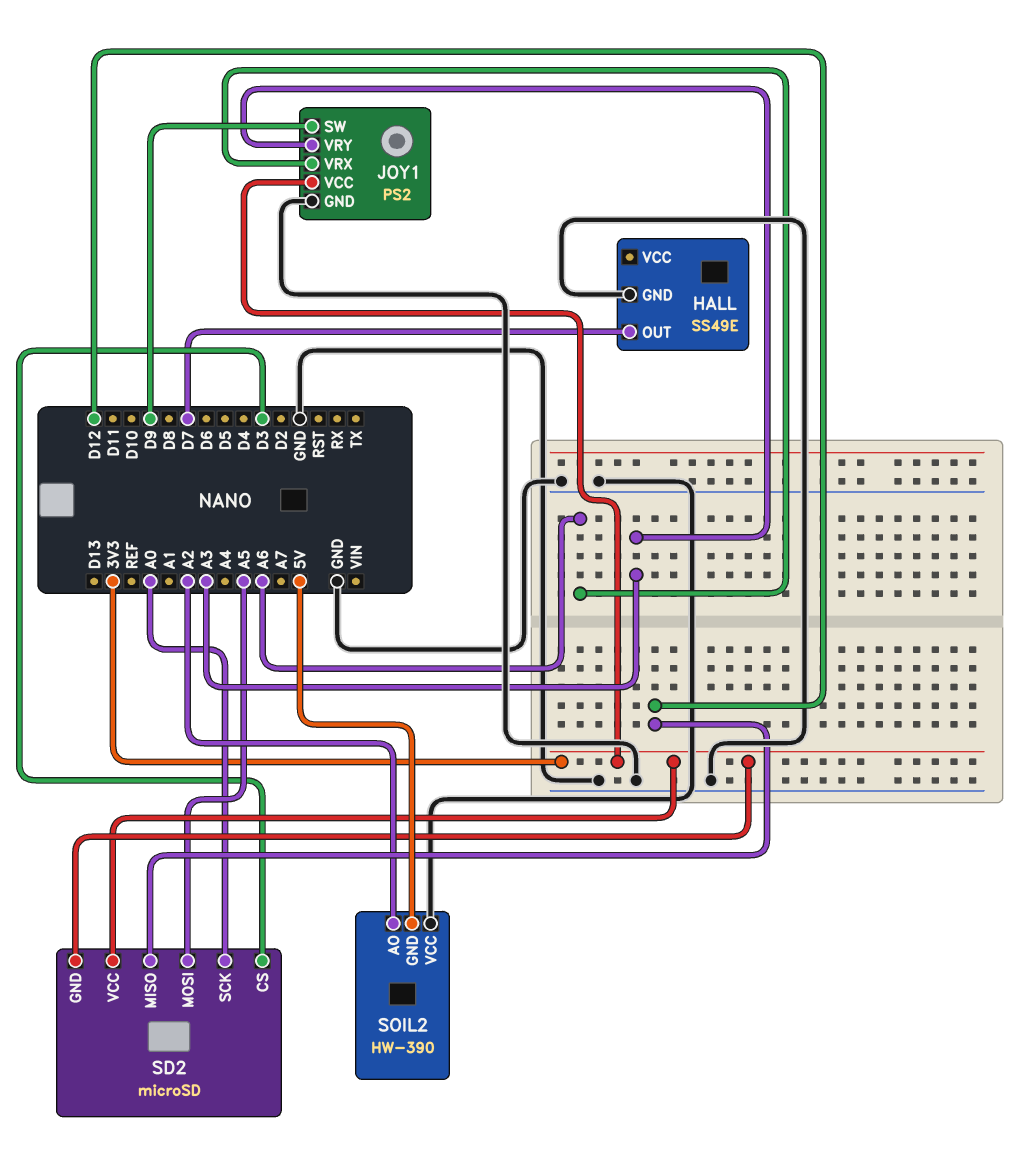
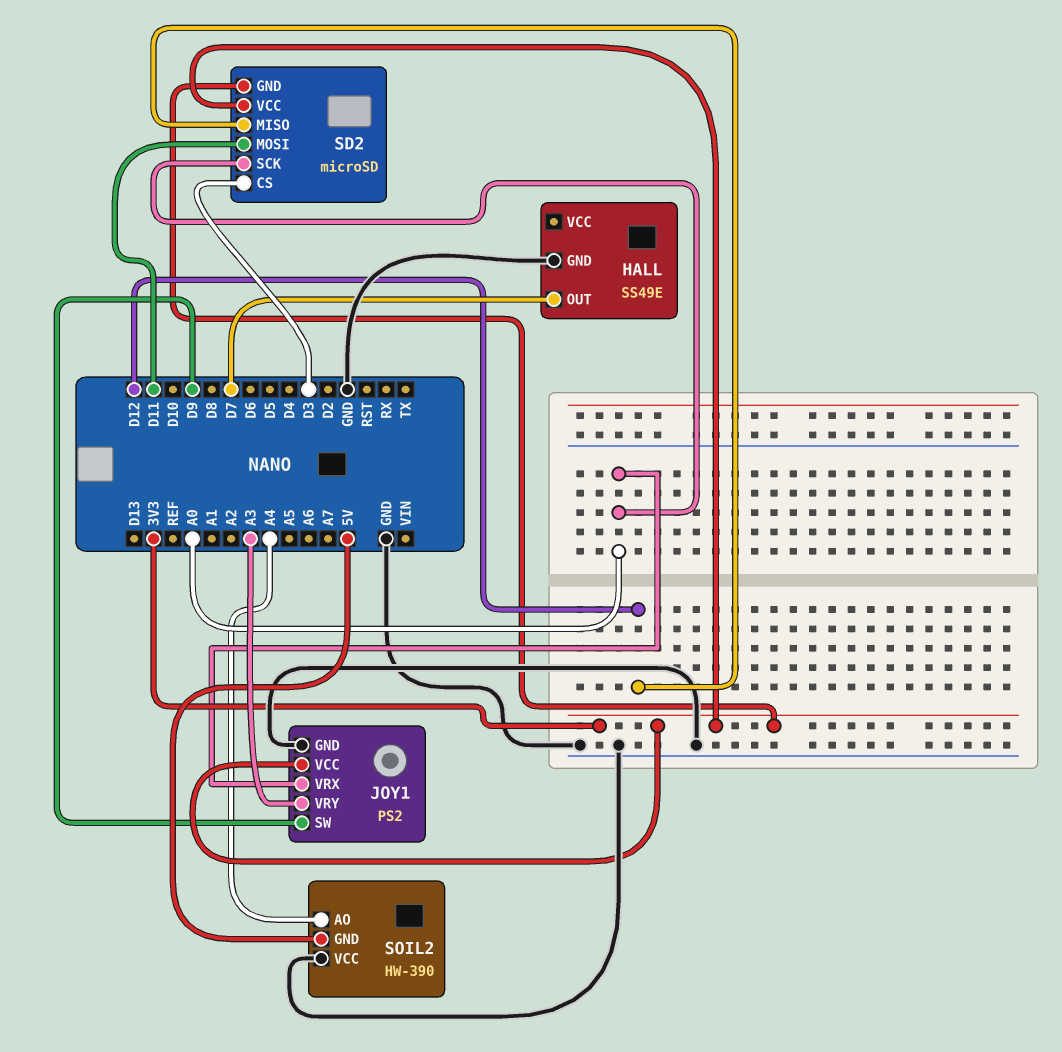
JOY1 pin VRX: A6 -> A0
SD2 pin MOSI: A5 -> D11
SOIL2 pin AO: A2 -> A4

